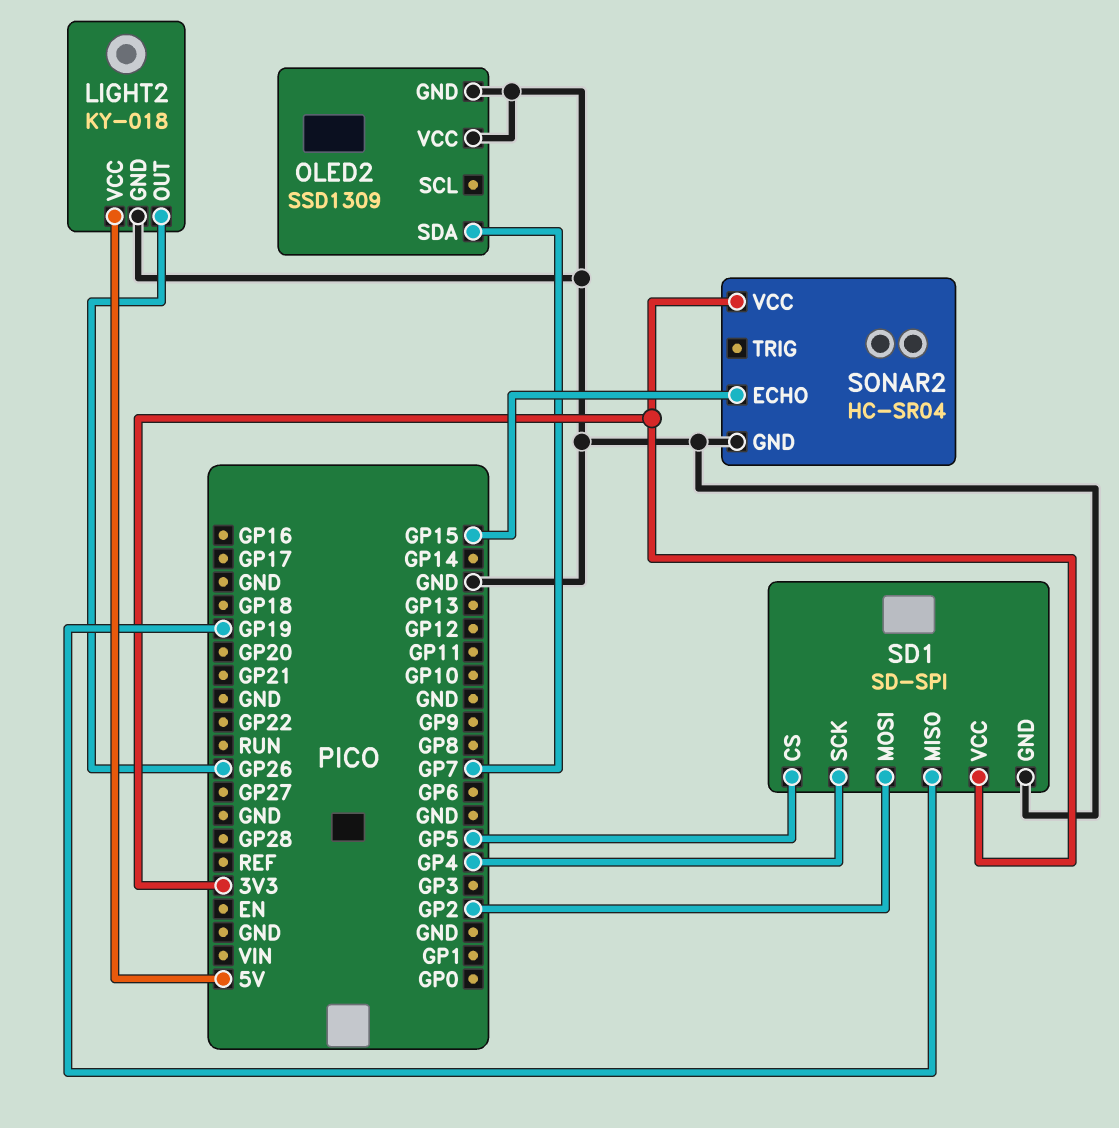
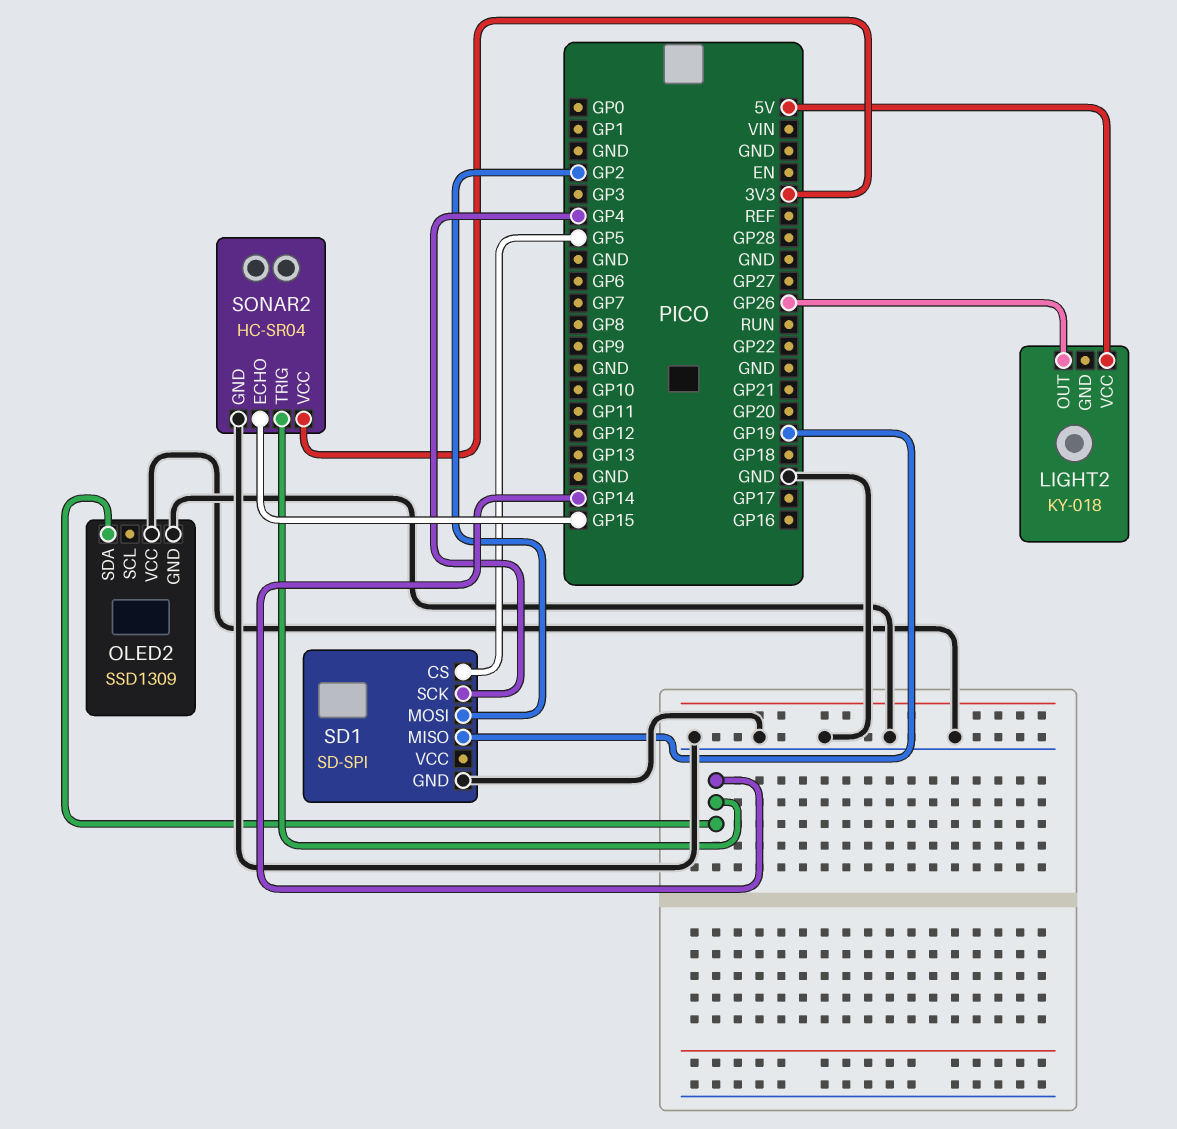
LIGHT2 pin GND: GND -> none
OLED2 pin SDA: GP7 -> GP14
SD1 pin VCC: 3V3 -> none
SONAR2 pin TRIG: none -> GP14

